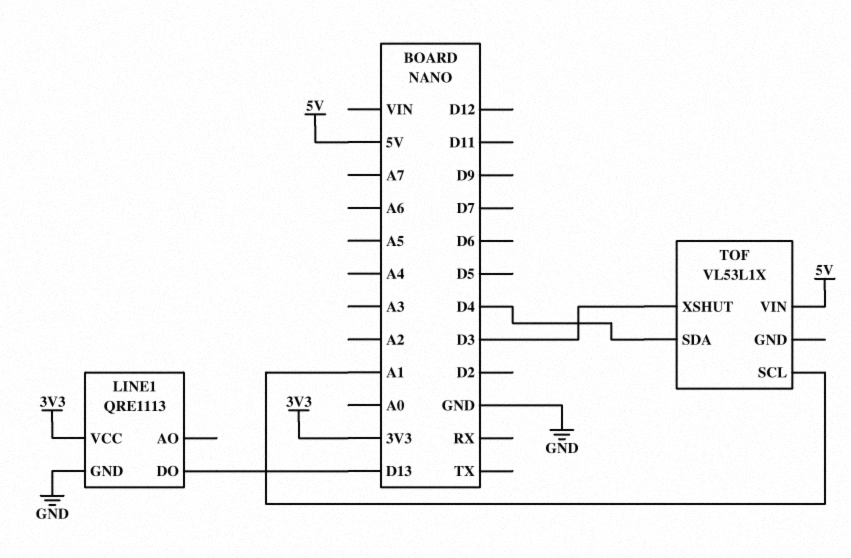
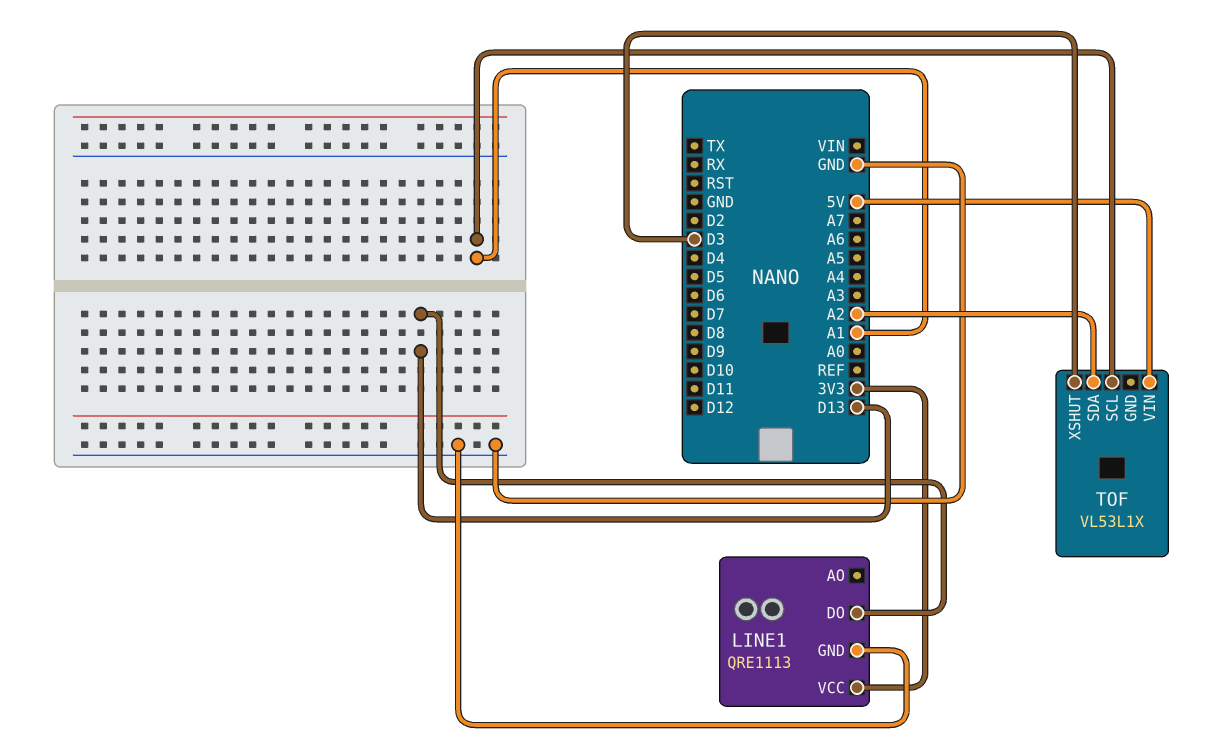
TOF pin SDA: D4 -> A2

